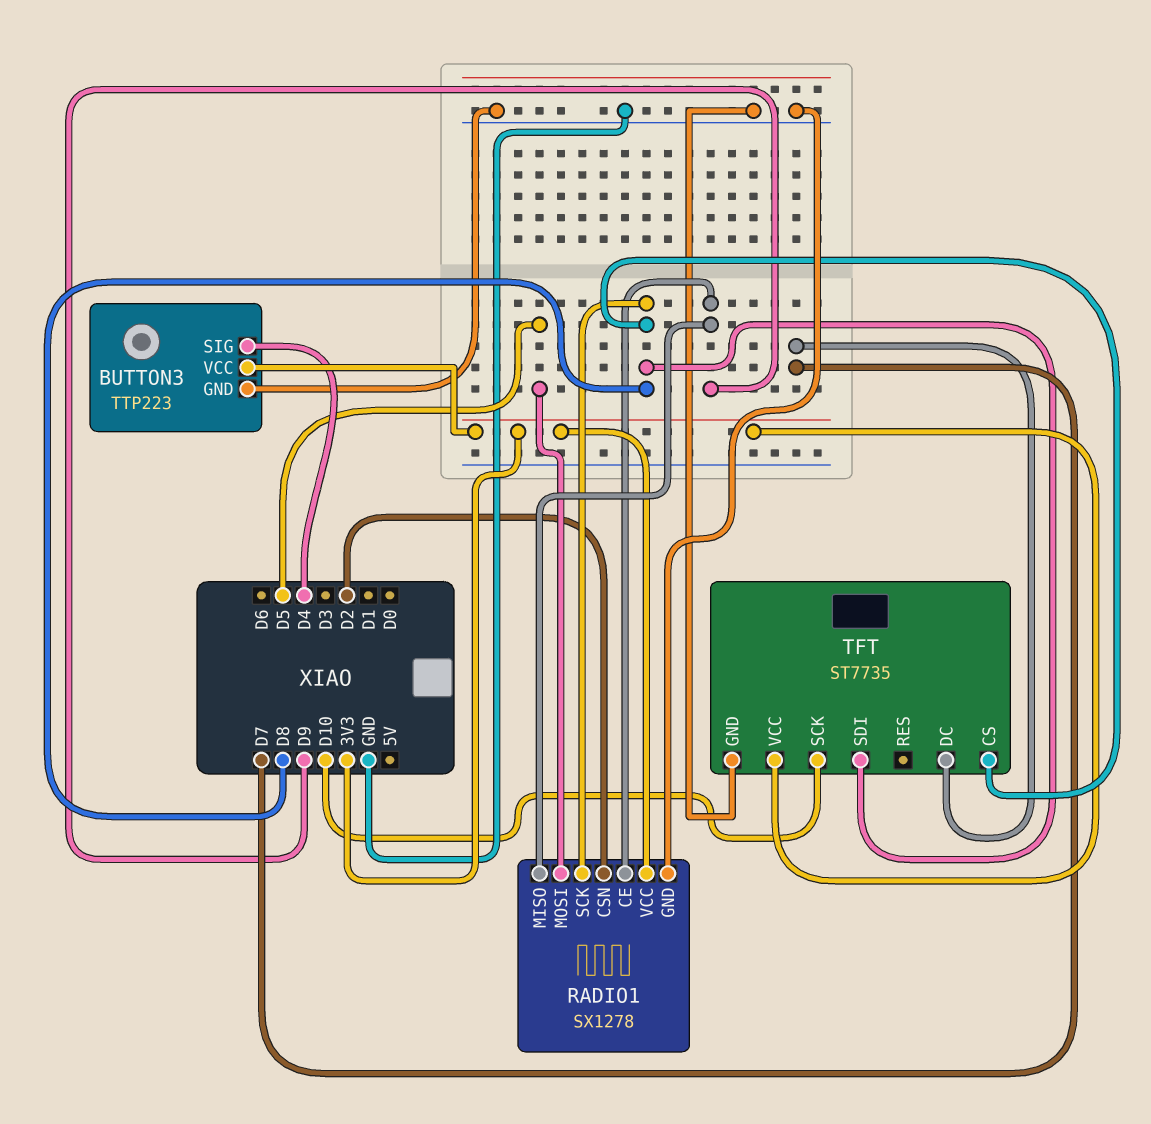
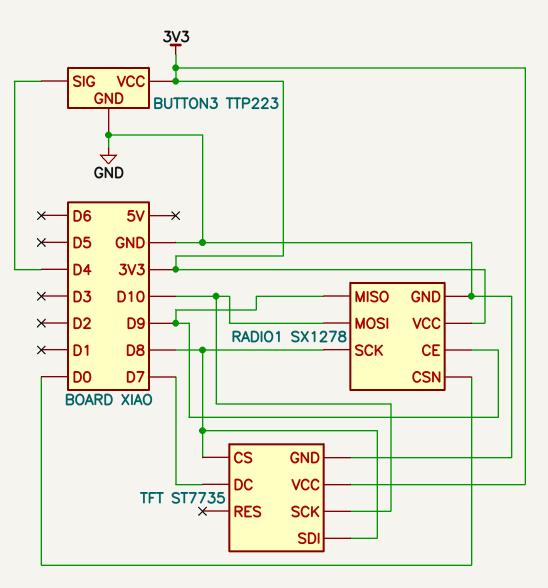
RADIO1 pin CSN: D2 -> D0
RADIO1 pin MOSI: D5 -> D10

